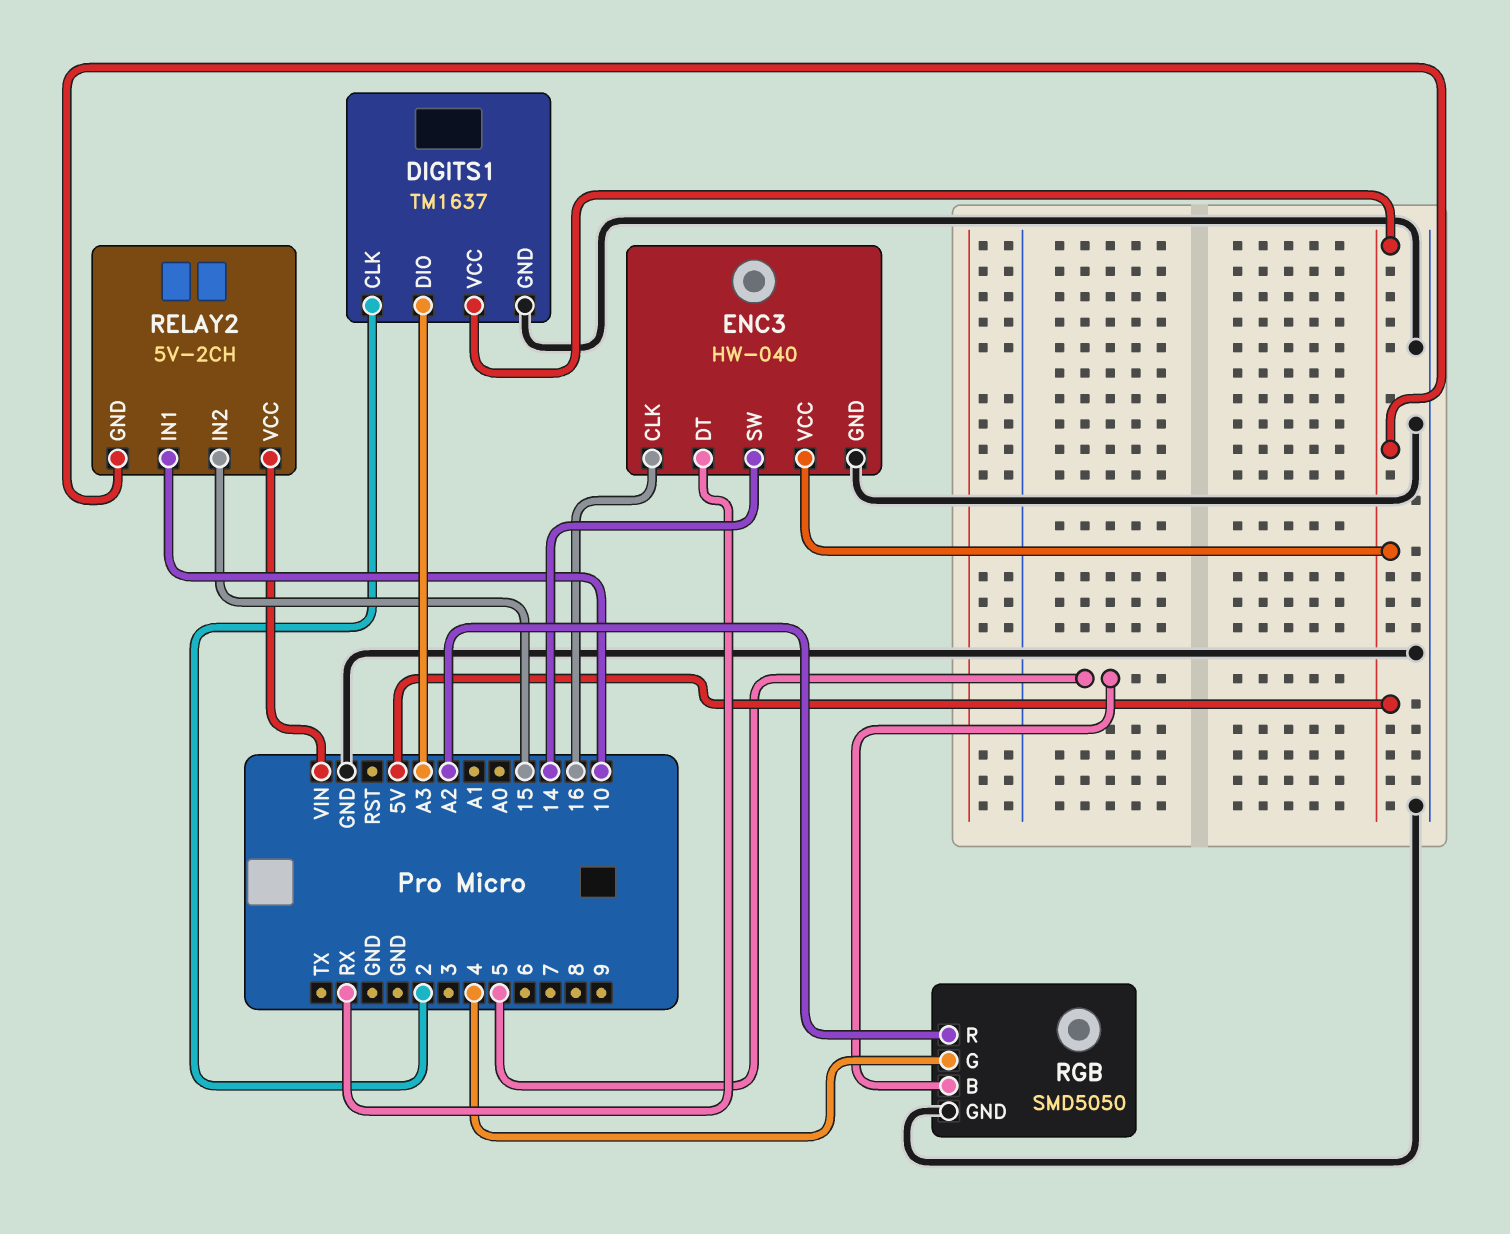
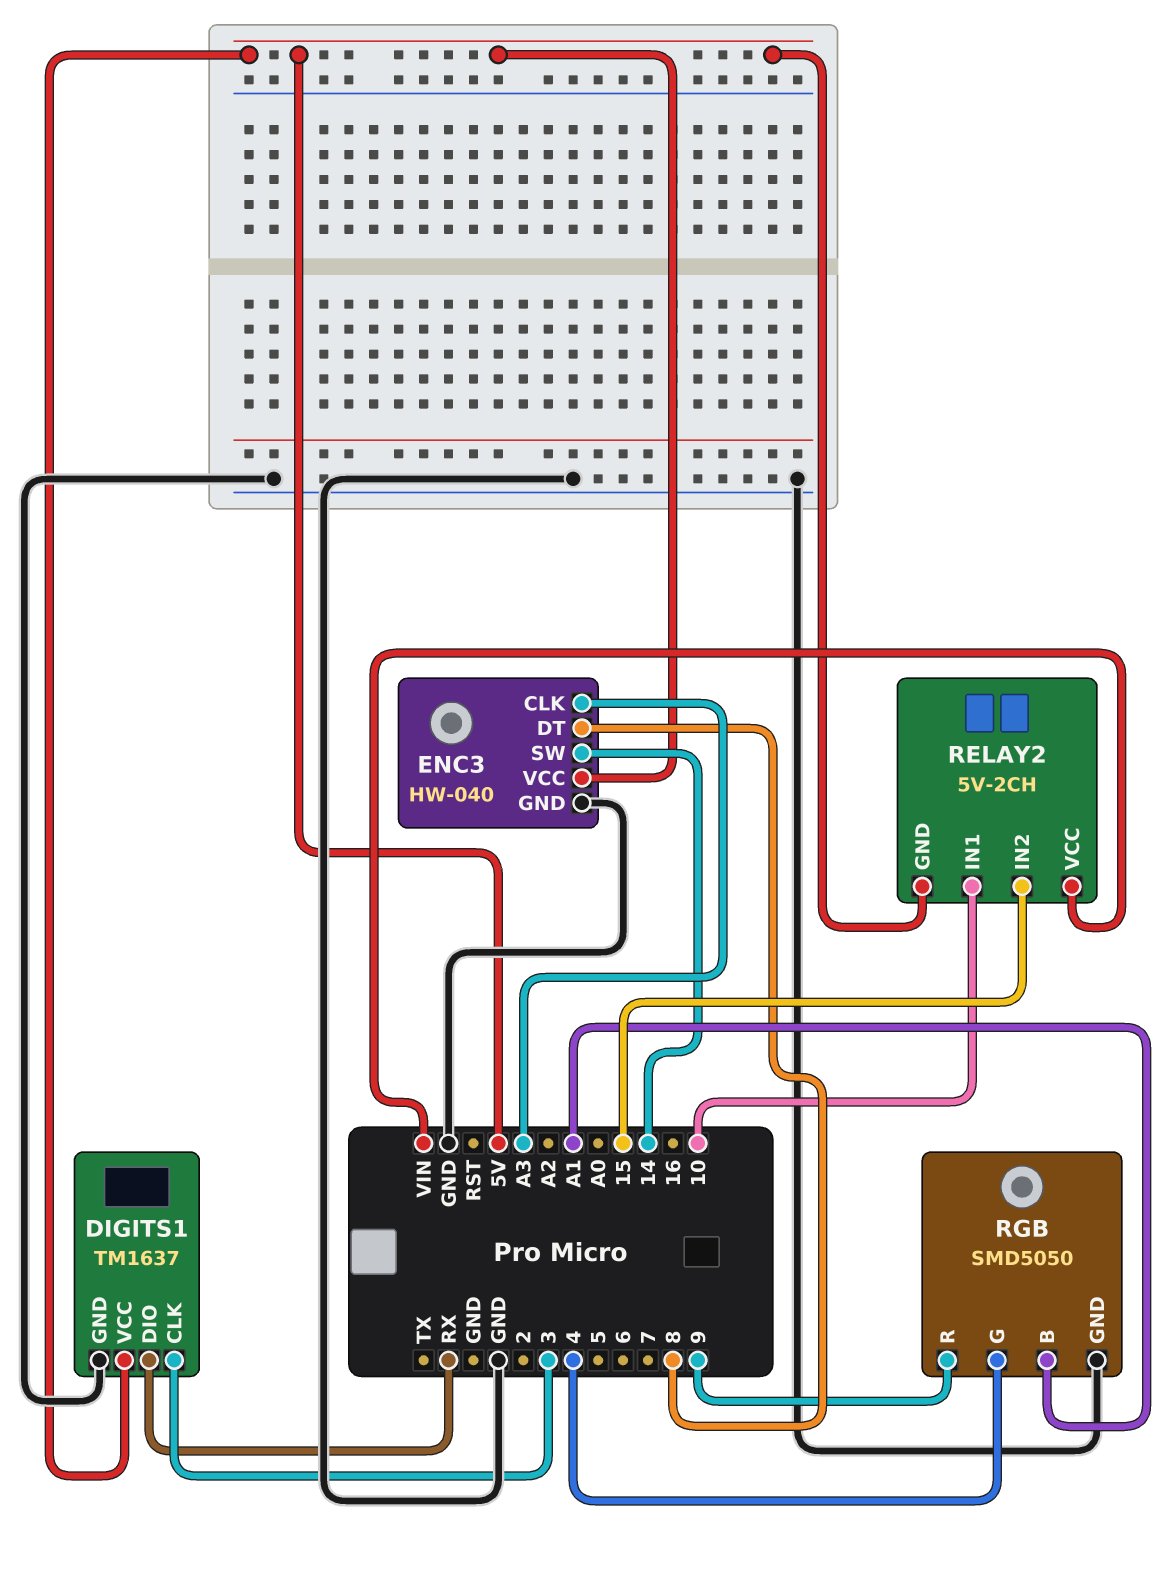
DIGITS1 pin CLK: 2 -> 3
DIGITS1 pin DIO: A3 -> RX
ENC3 pin CLK: 16 -> A3
ENC3 pin DT: RX -> 8
RGB pin B: 5 -> A1
RGB pin R: A2 -> 9

